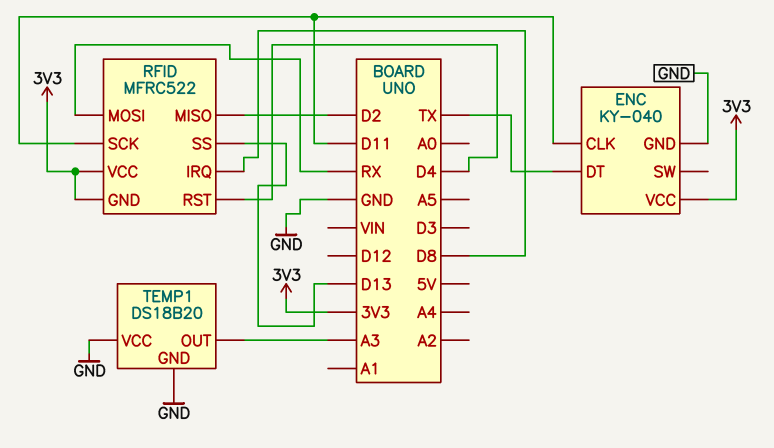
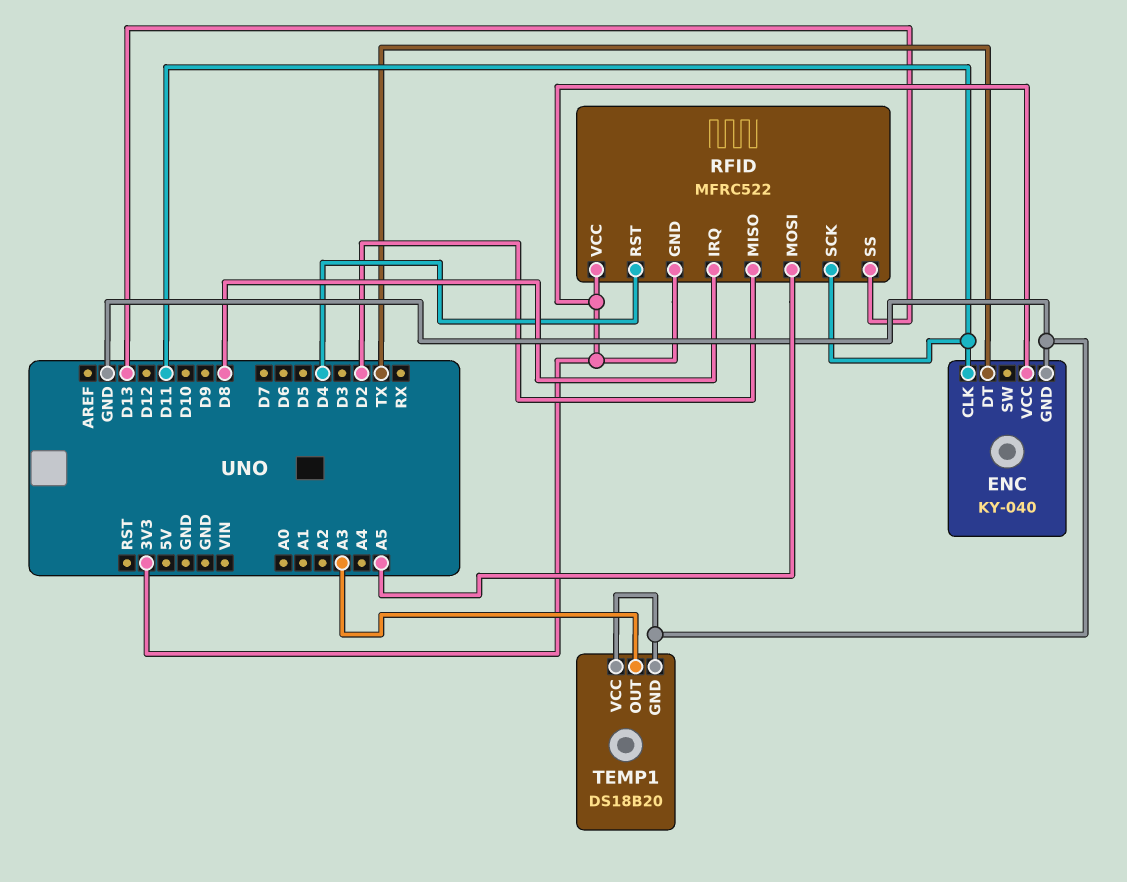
RFID pin MOSI: RX -> A5

